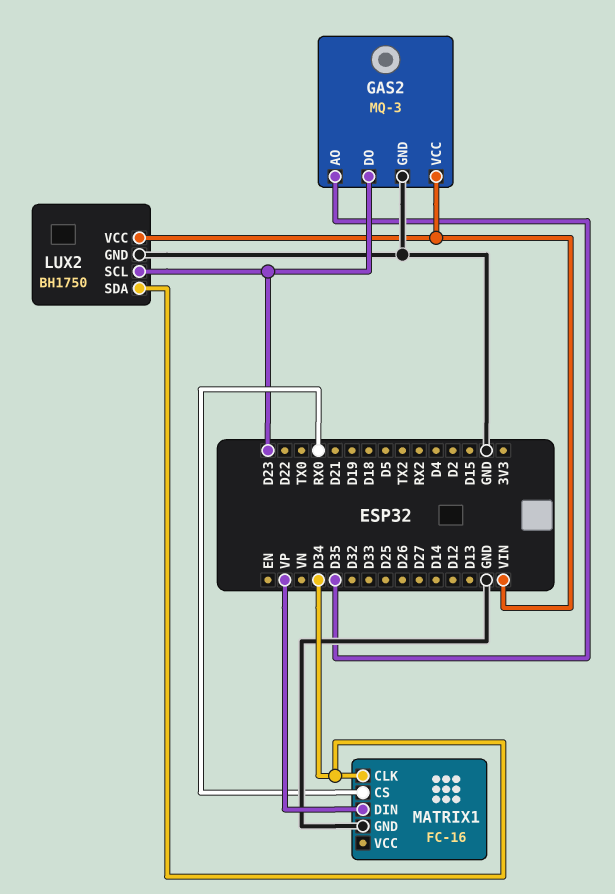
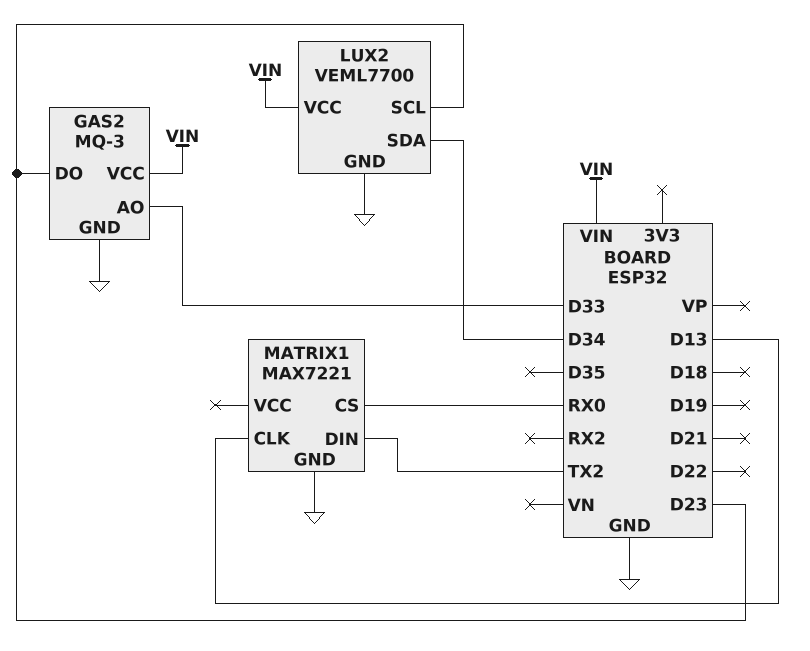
GAS2 pin AO: D35 -> D33
LUX2: BH1750 -> VEML7700
MATRIX1: FC-16 -> MAX7221
MATRIX1 pin CLK: D34 -> D13
MATRIX1 pin DIN: VP -> TX2

